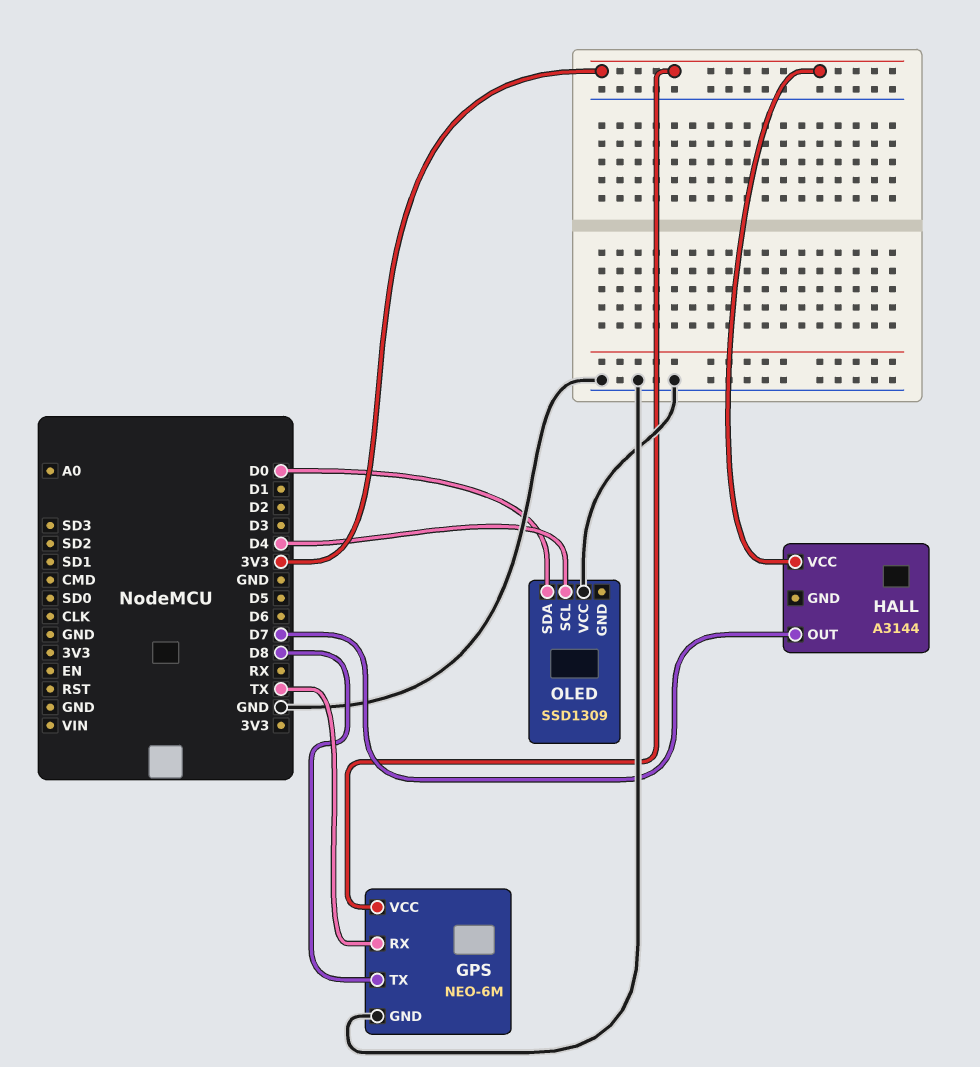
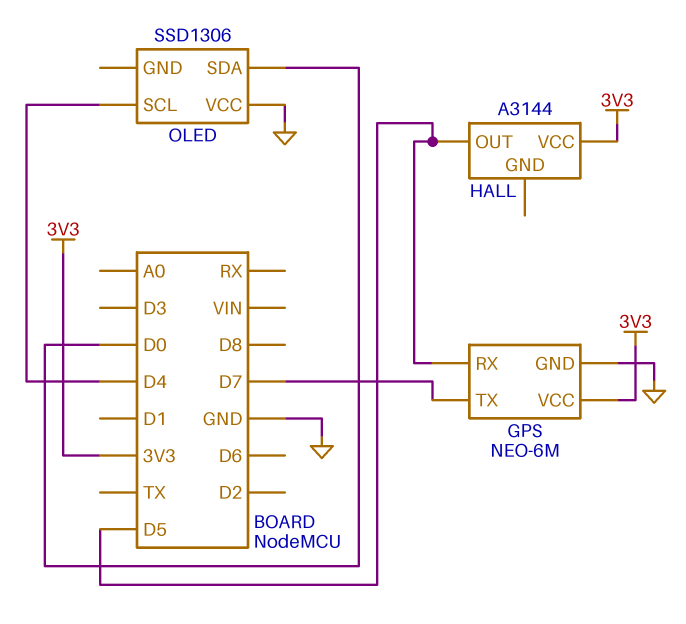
GPS pin RX: TX -> D5
GPS pin TX: D8 -> D7
HALL pin OUT: D7 -> D5
OLED: SSD1309 -> SSD1306

